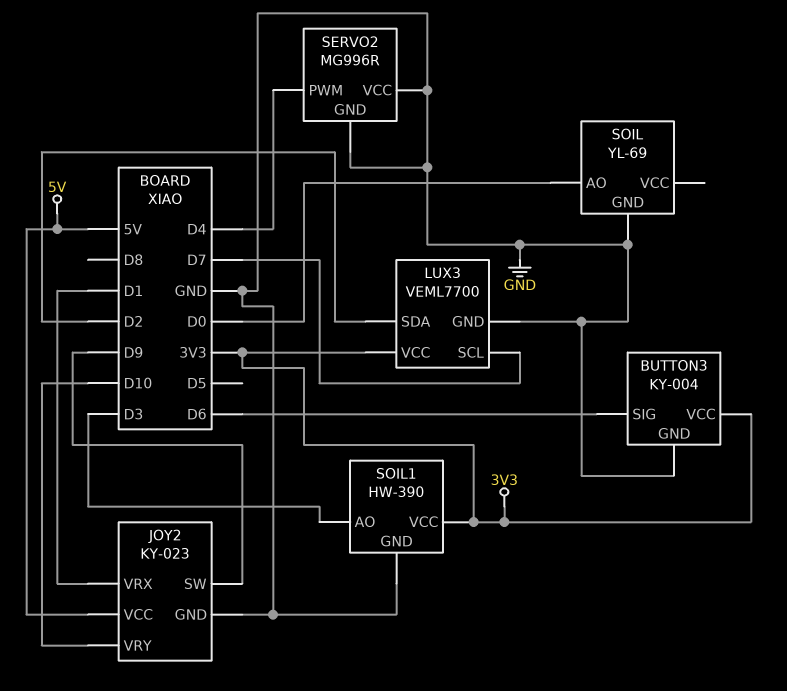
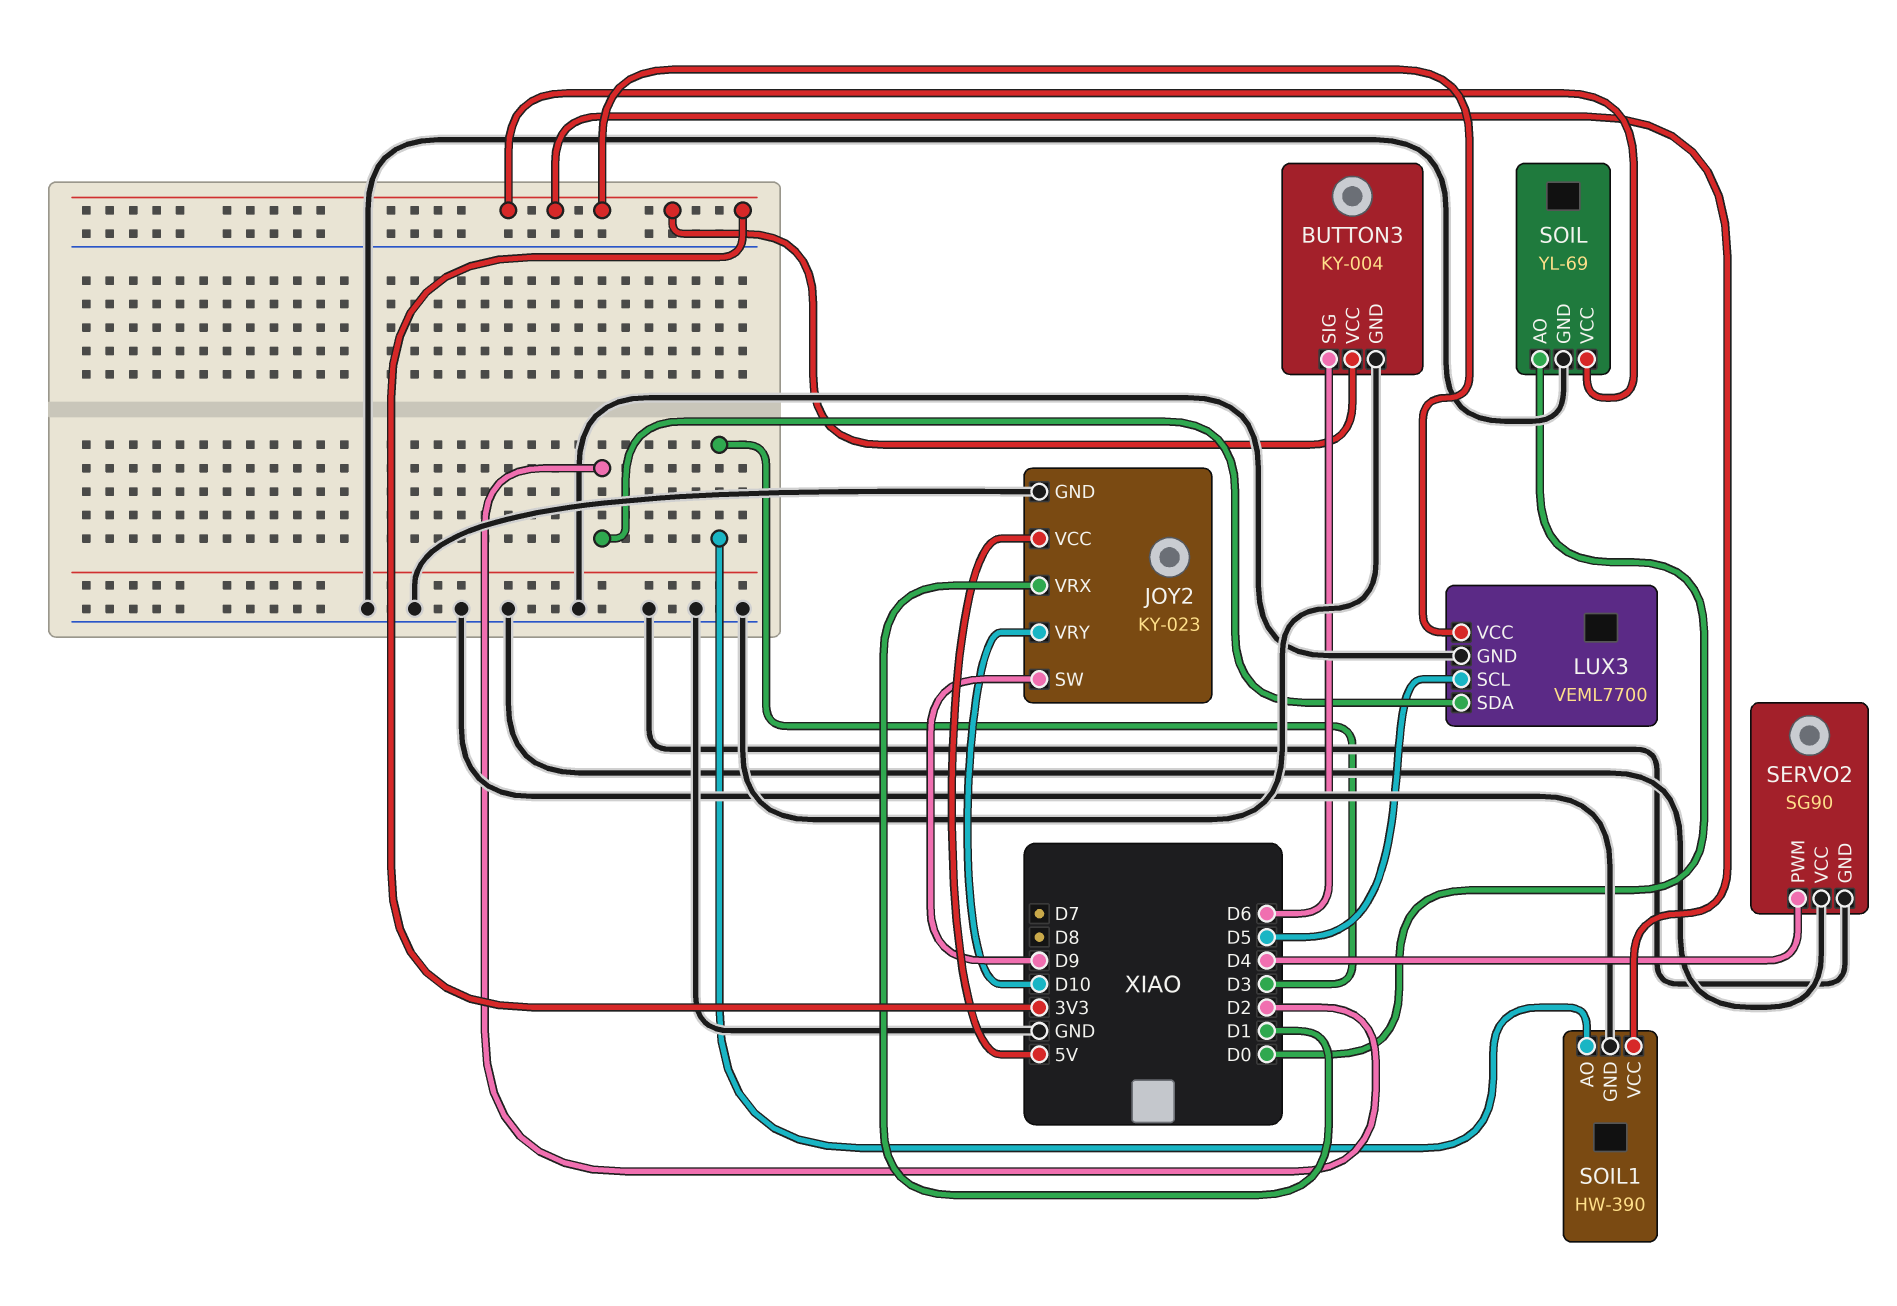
LUX3 pin SCL: D7 -> D5
SERVO2: MG996R -> SG90
SOIL pin VCC: none -> 3V3

